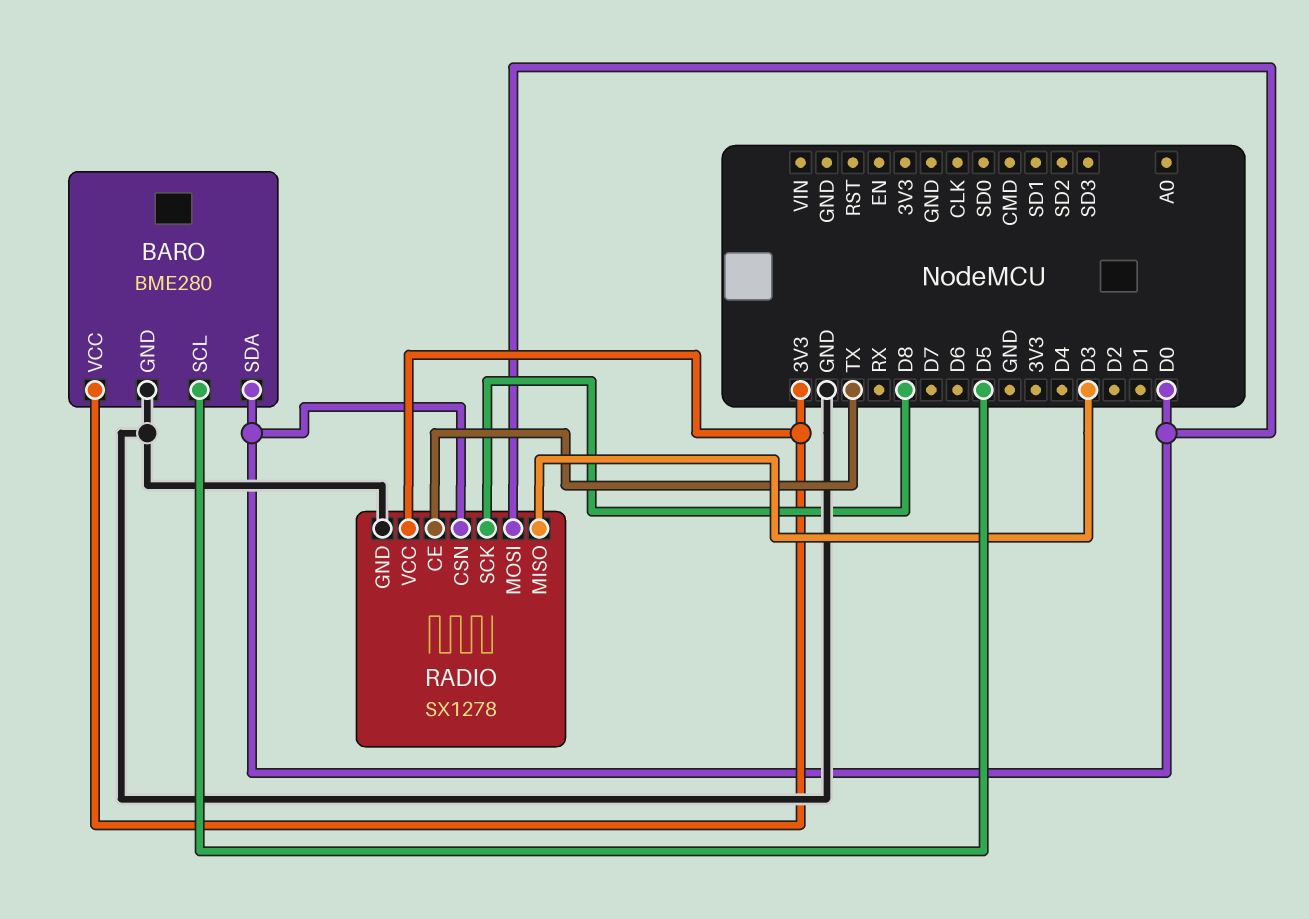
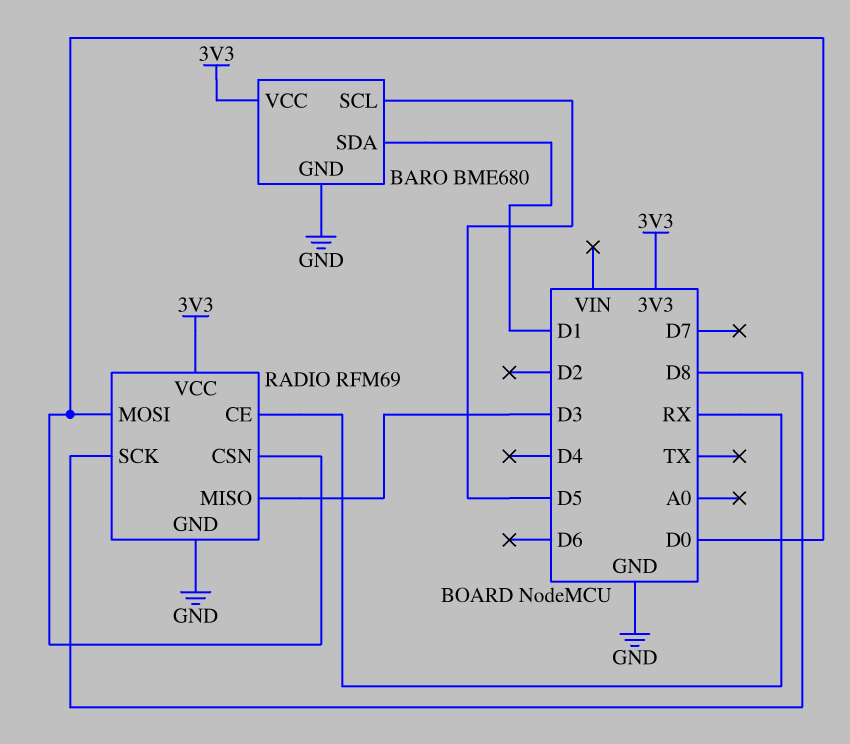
BARO: BME280 -> BME680
BARO pin SDA: D0 -> D1
RADIO: SX1278 -> RFM69
RADIO pin CE: TX -> RX

